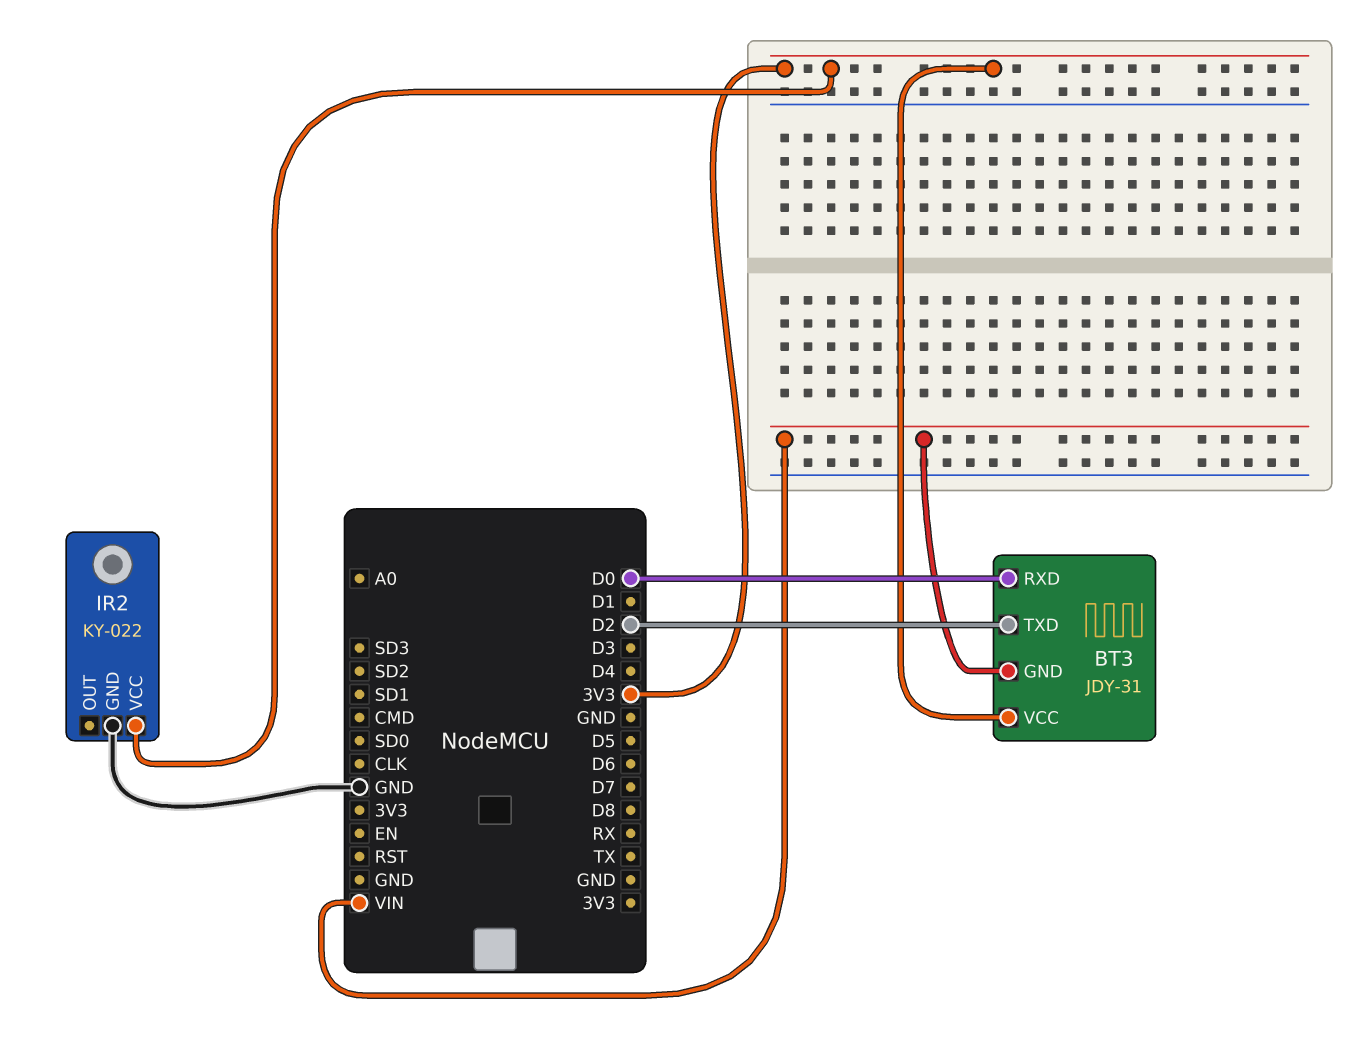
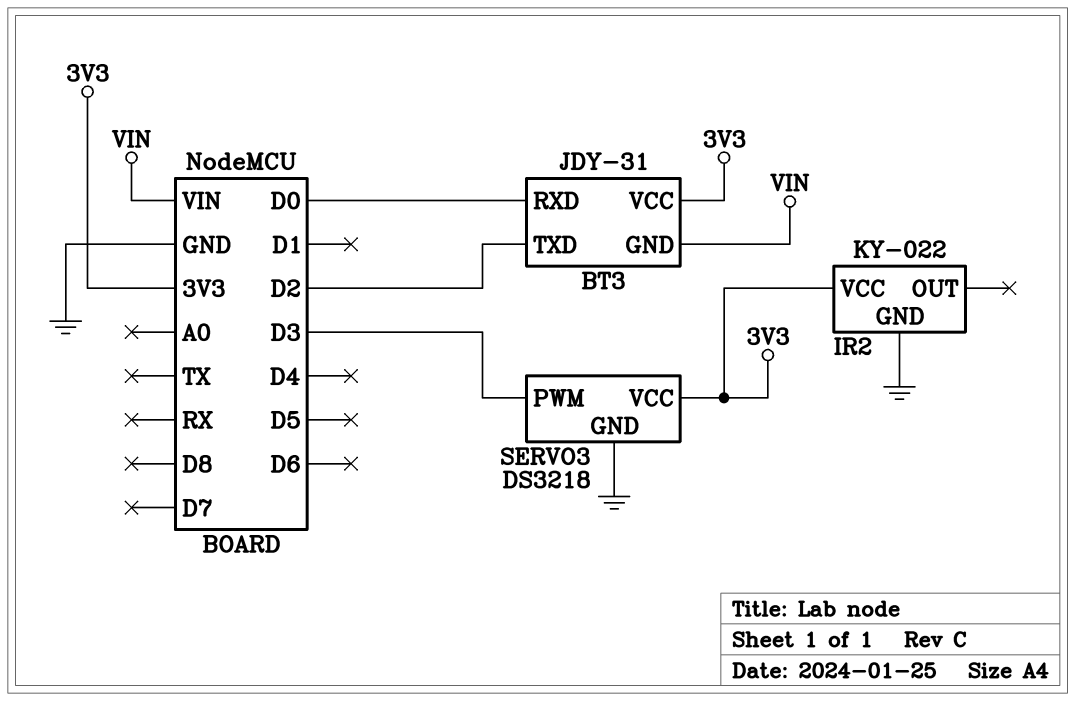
SERVO3: none -> DS3218
SERVO3 pin GND: none -> GND
SERVO3 pin PWM: none -> D3
SERVO3 pin VCC: none -> 3V3

